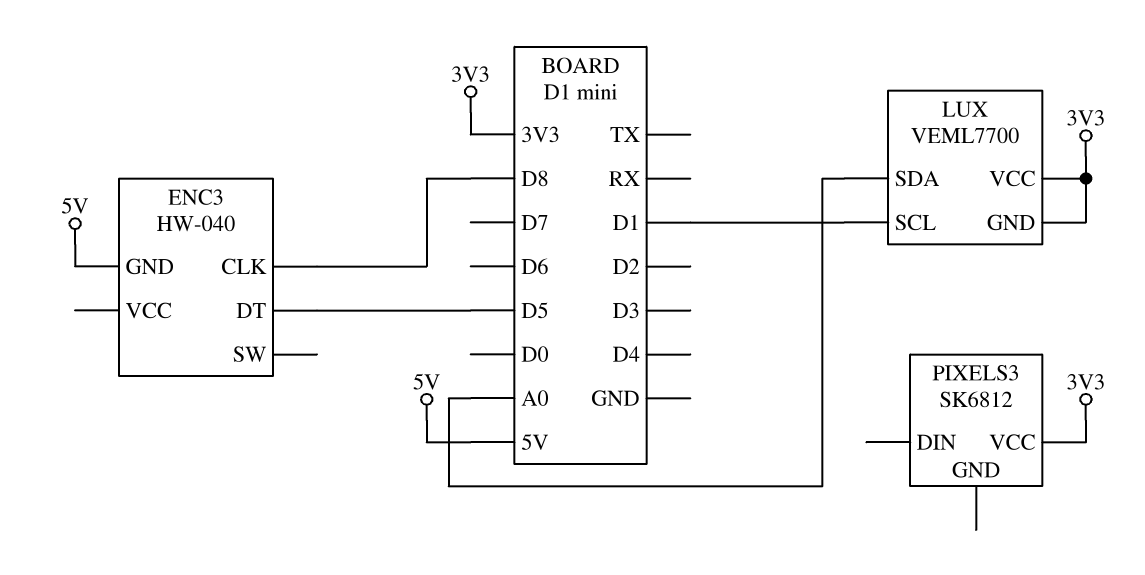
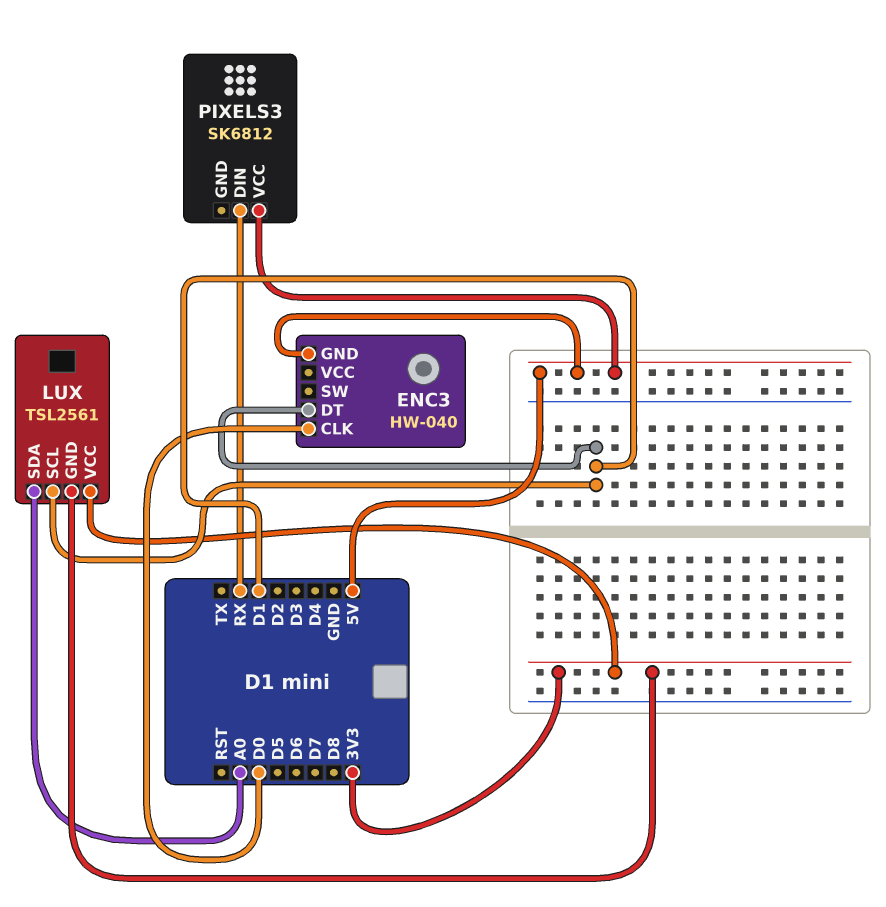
ENC3 pin CLK: D8 -> D0
ENC3 pin DT: D5 -> D1
LUX: VEML7700 -> TSL2561
PIXELS3 pin DIN: none -> RX
PIXELS3 pin VCC: 3V3 -> 5V

